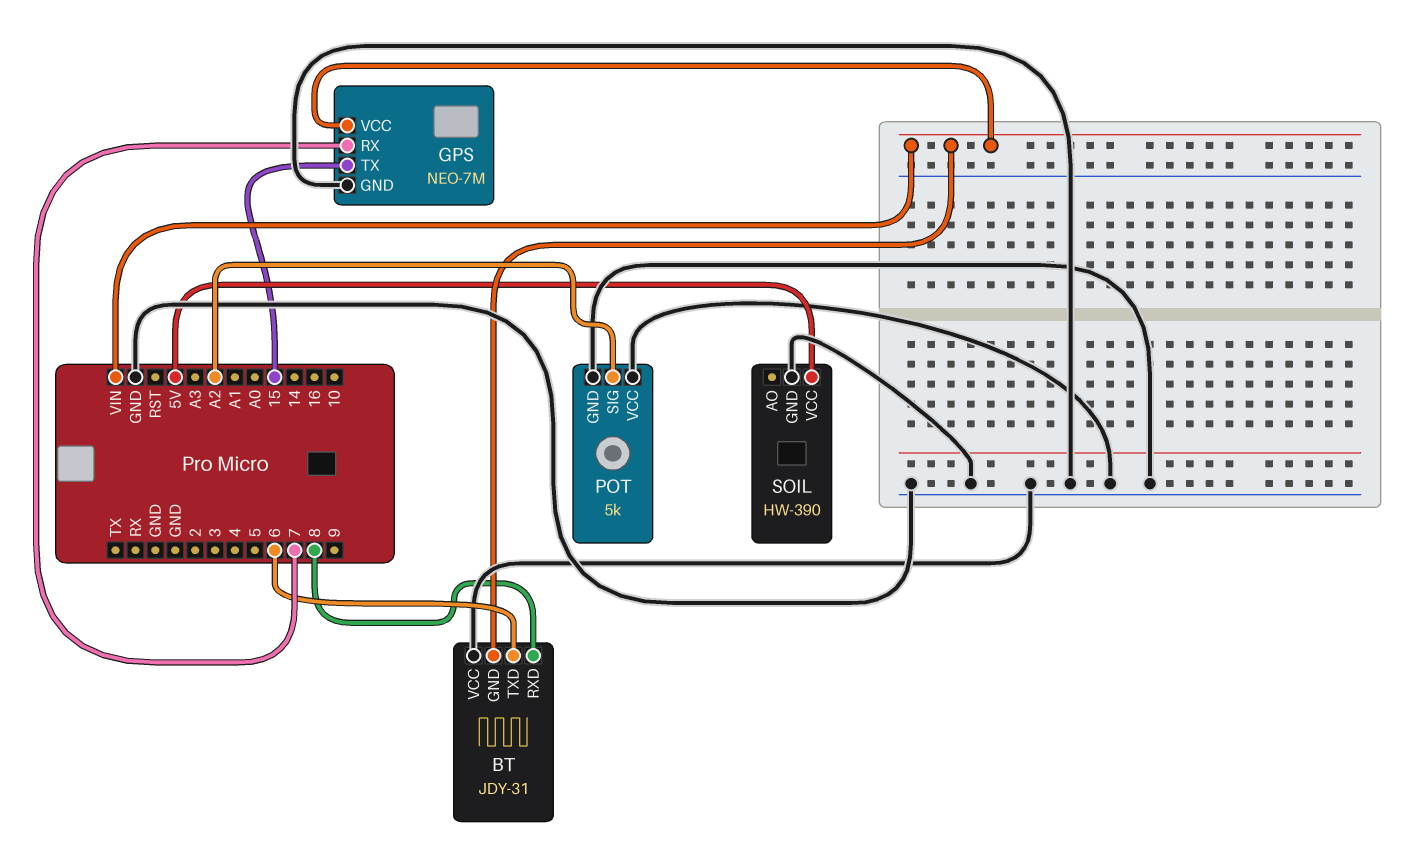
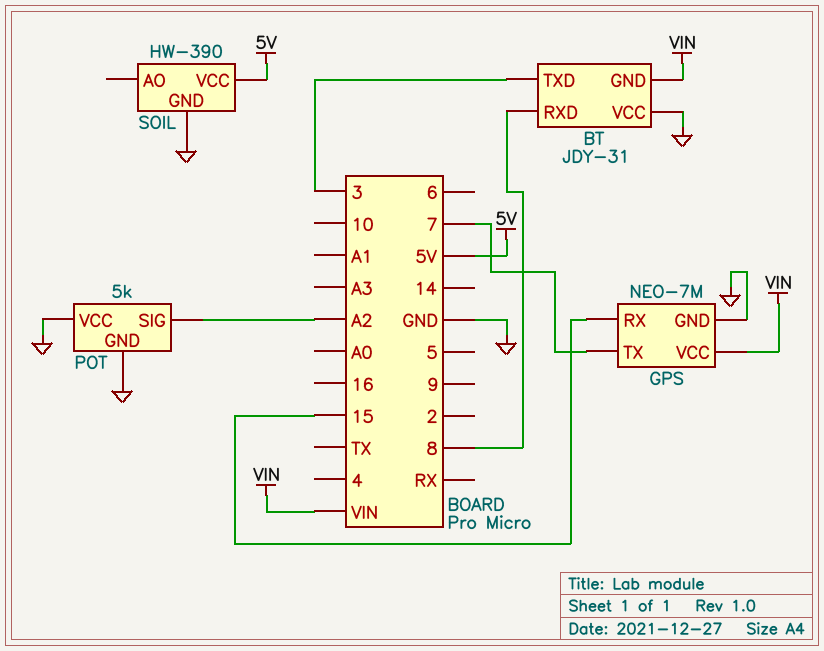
BT pin TXD: 6 -> 3
GPS pin RX: 7 -> 15
GPS pin TX: 15 -> 7

